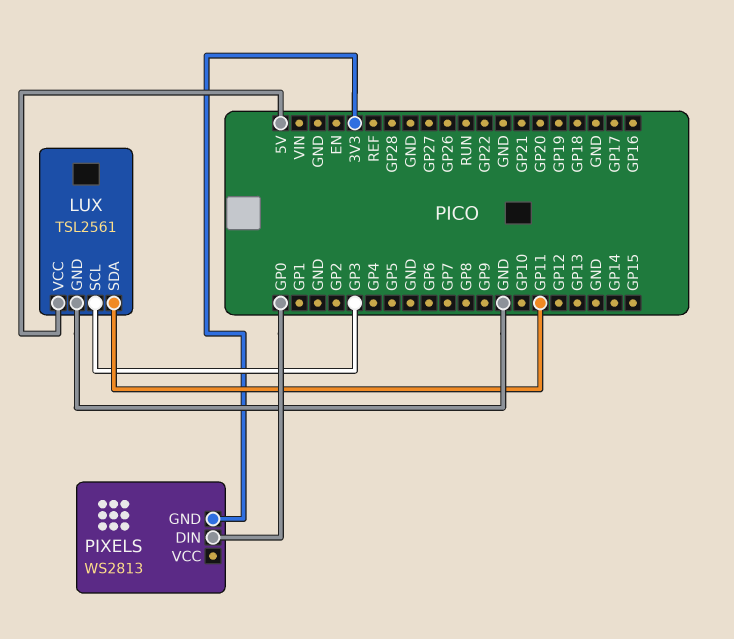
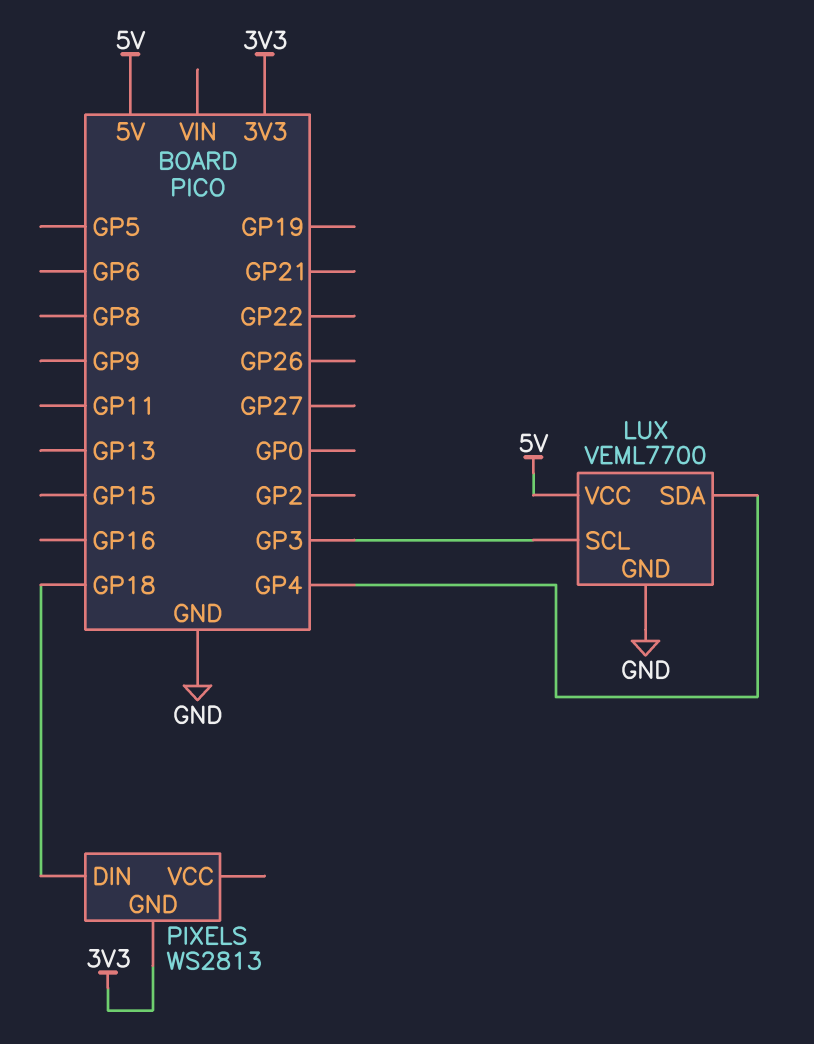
LUX: TSL2561 -> VEML7700
LUX pin SDA: GP11 -> GP4
PIXELS pin DIN: GP0 -> GP18

